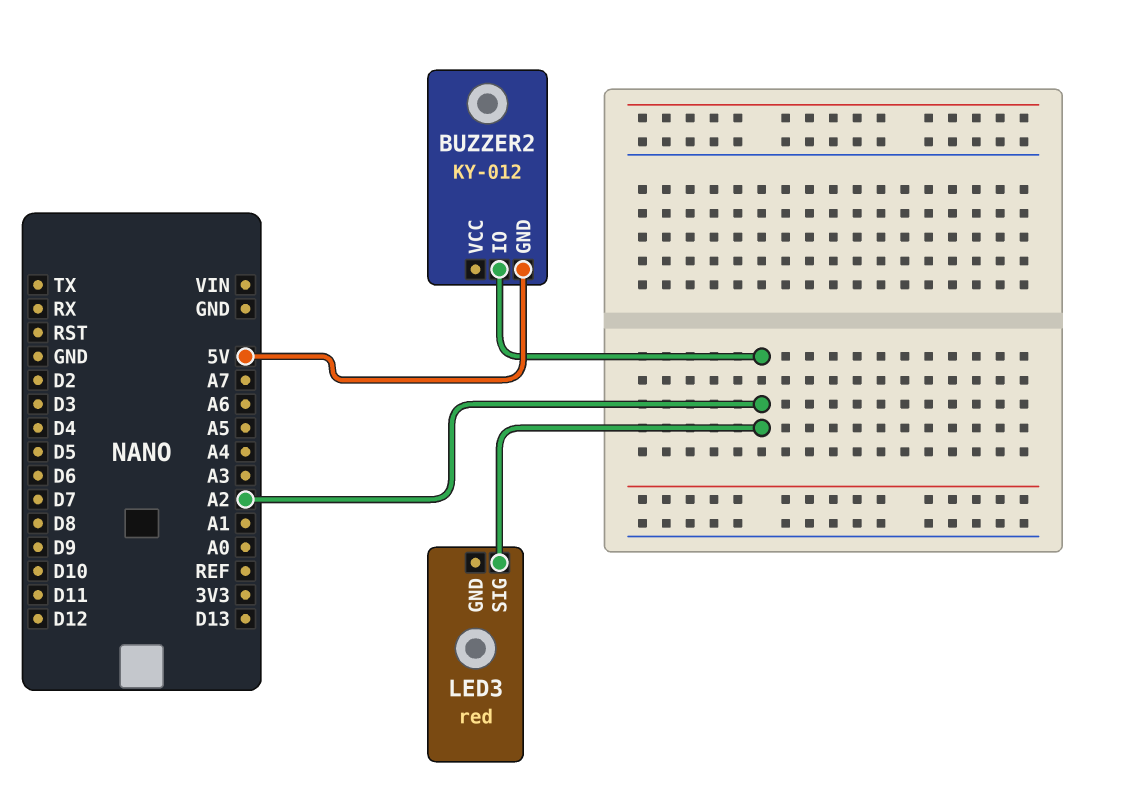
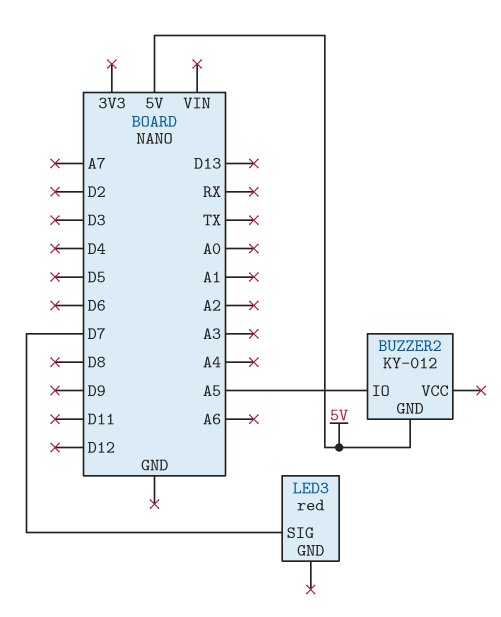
BUZZER2 pin IO: A2 -> A5
LED3 pin SIG: A2 -> D7

